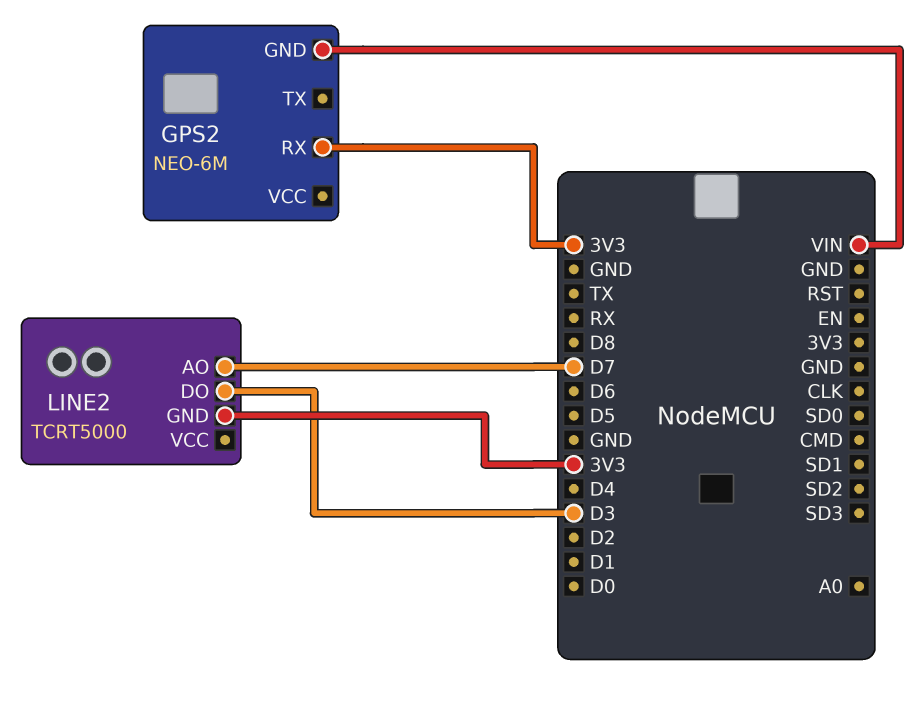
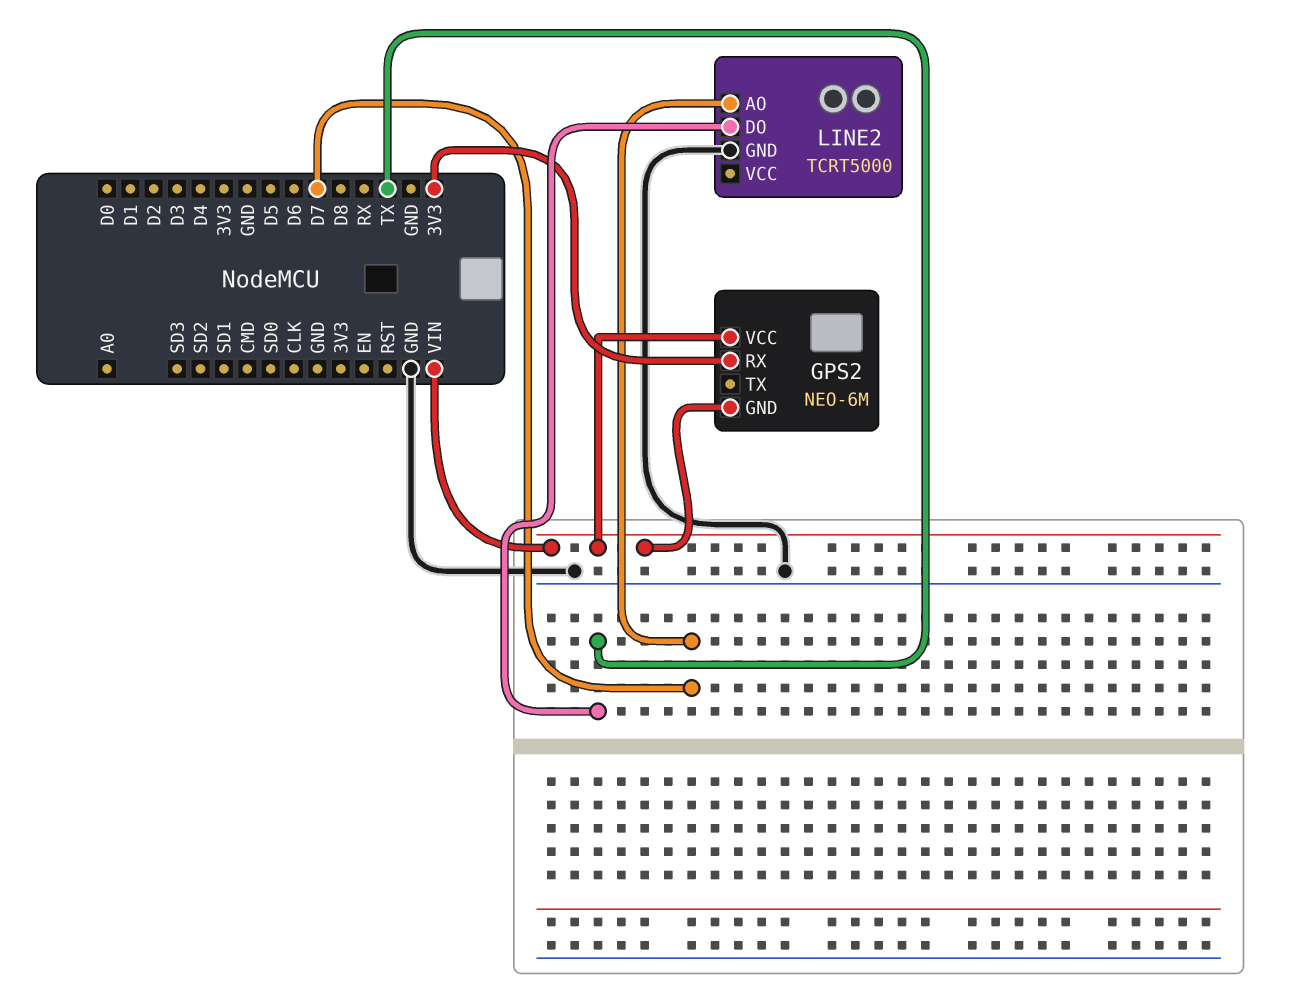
GPS2 pin VCC: none -> VIN
LINE2 pin DO: D3 -> TX
LINE2 pin GND: 3V3 -> GND

